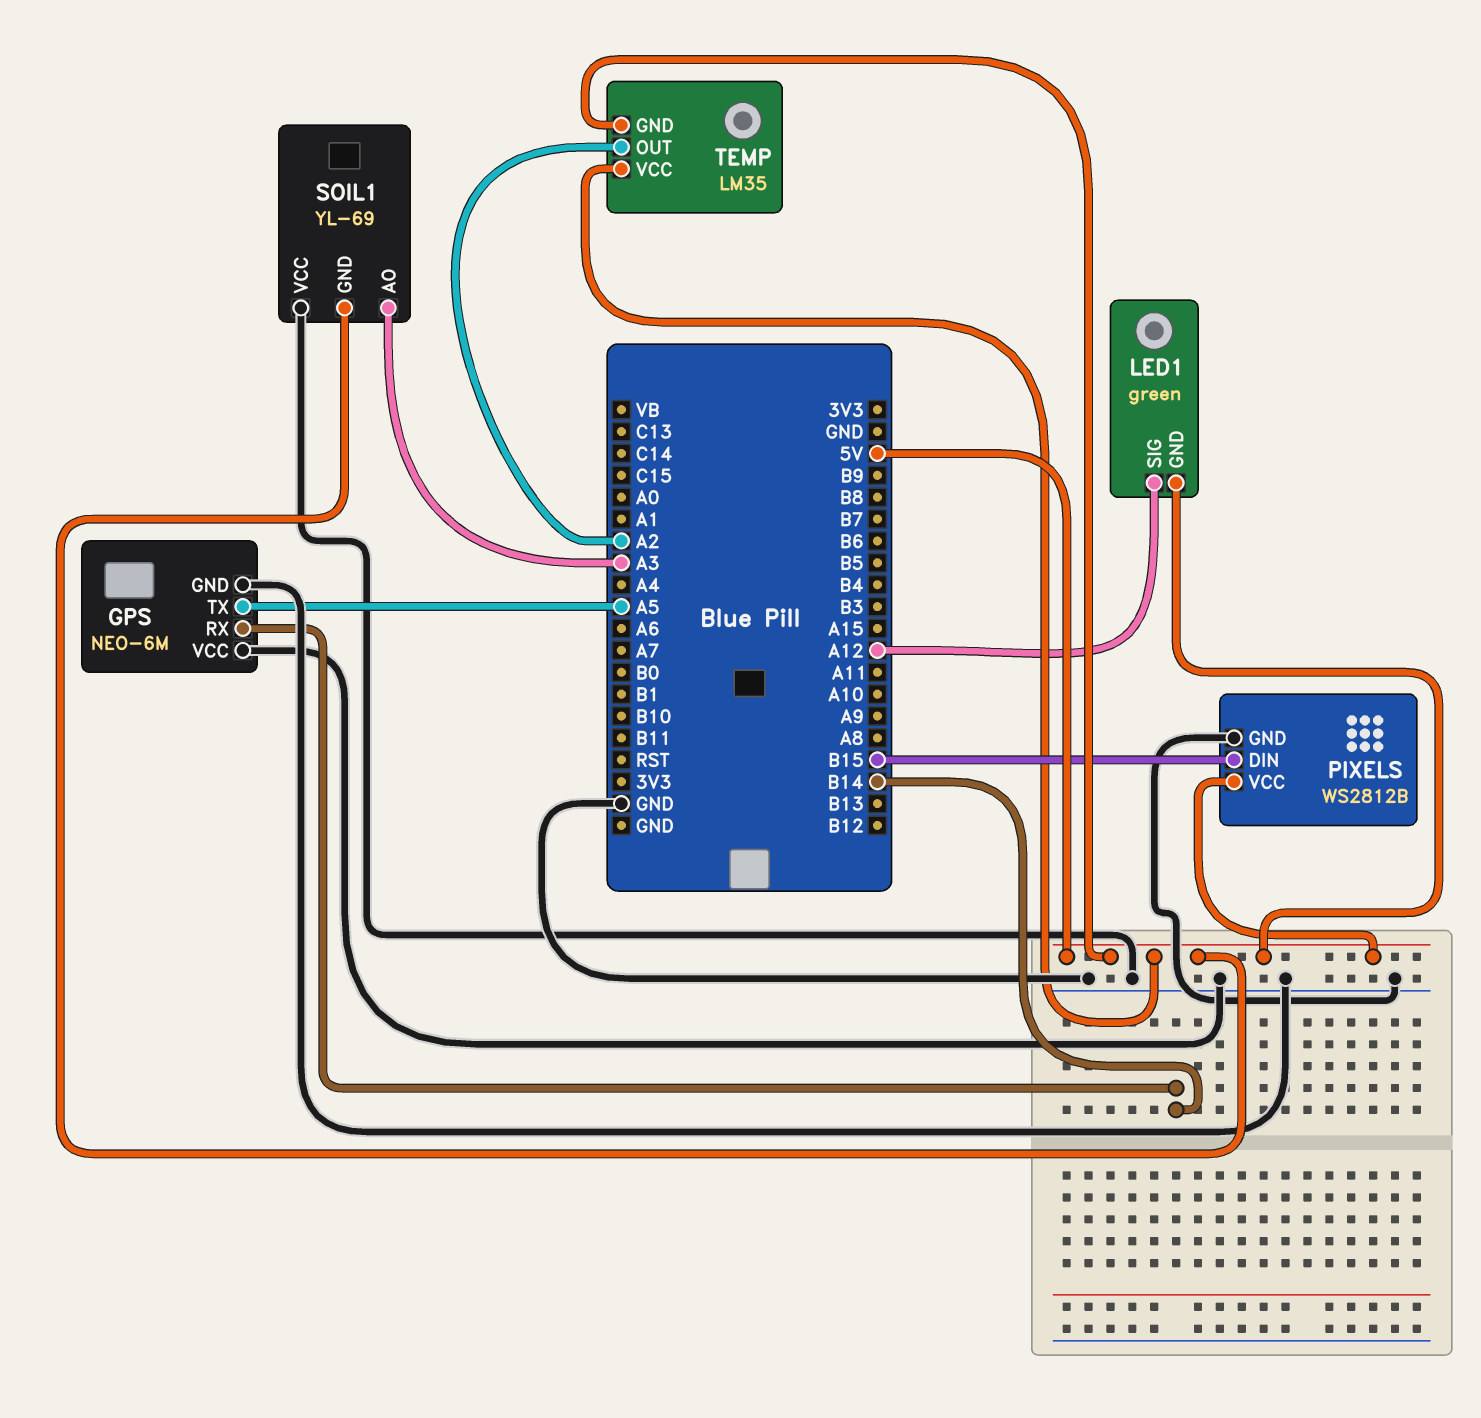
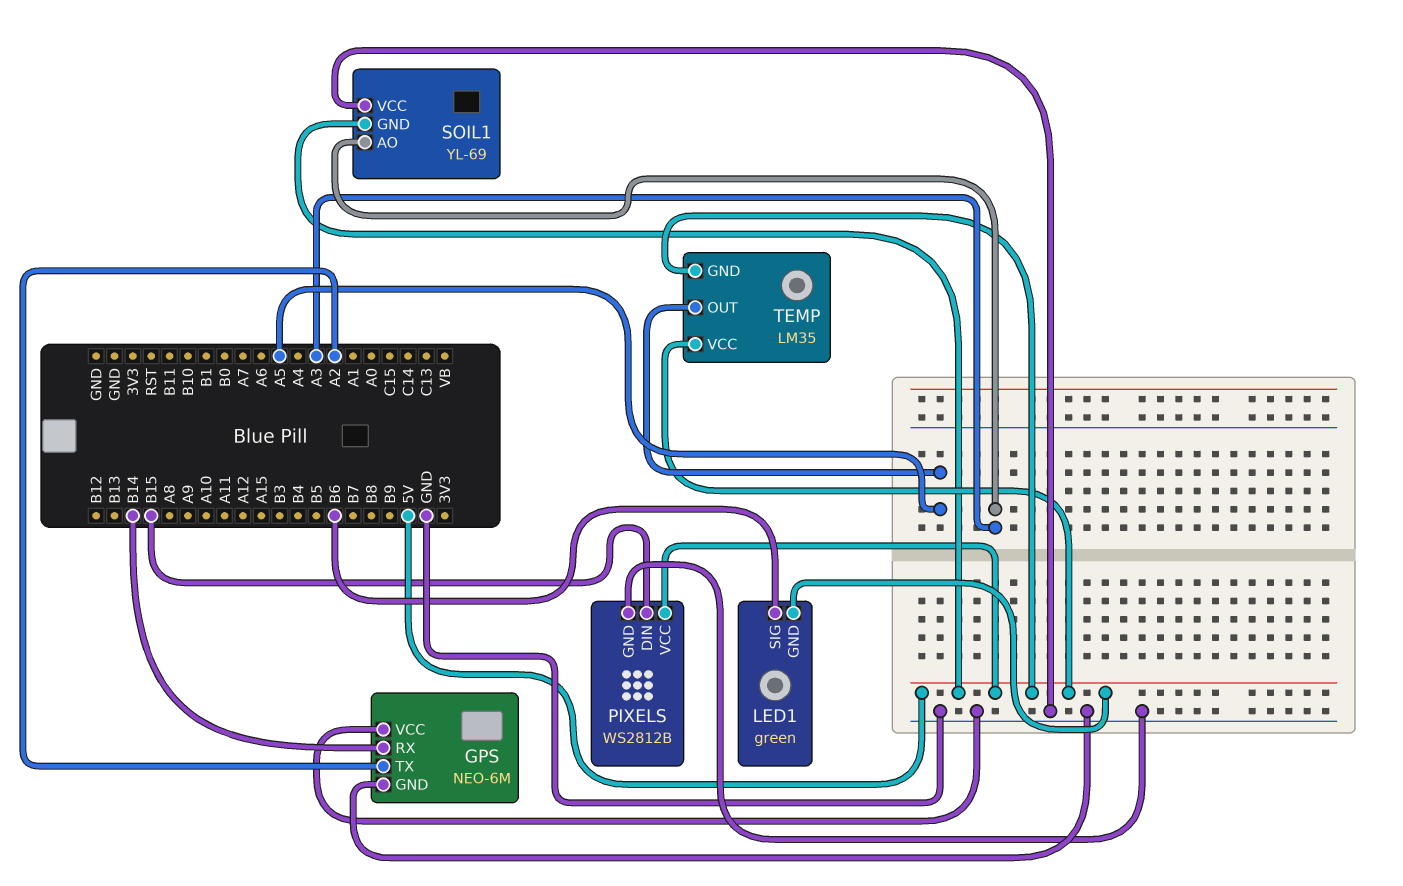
GPS pin TX: A5 -> A2
LED1 pin SIG: A12 -> B6
TEMP pin OUT: A2 -> A5

